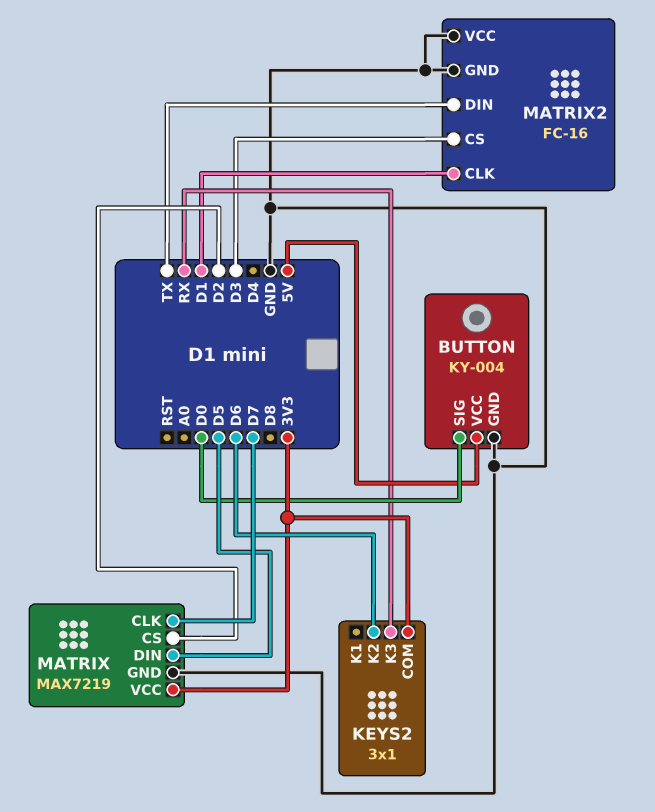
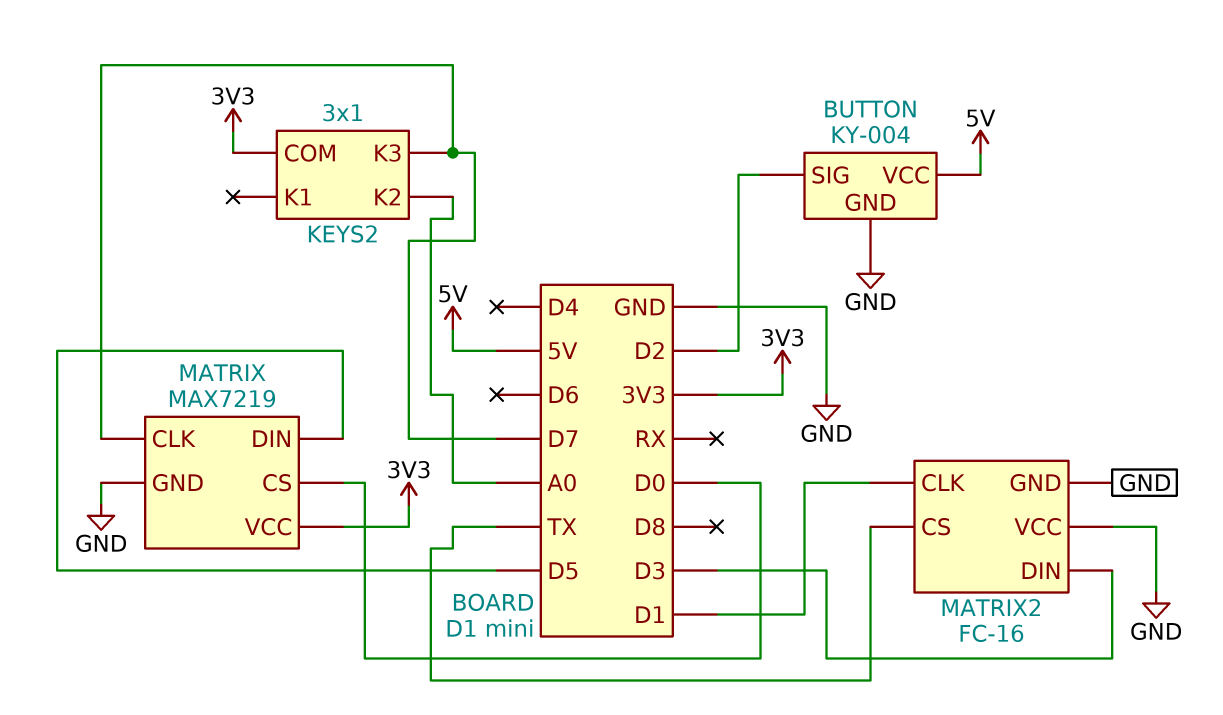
BUTTON pin SIG: D0 -> D2
KEYS2 pin K2: D6 -> A0
KEYS2 pin K3: RX -> D7
MATRIX pin CS: D2 -> D0
MATRIX2 pin CS: D3 -> TX
MATRIX2 pin DIN: TX -> D3

